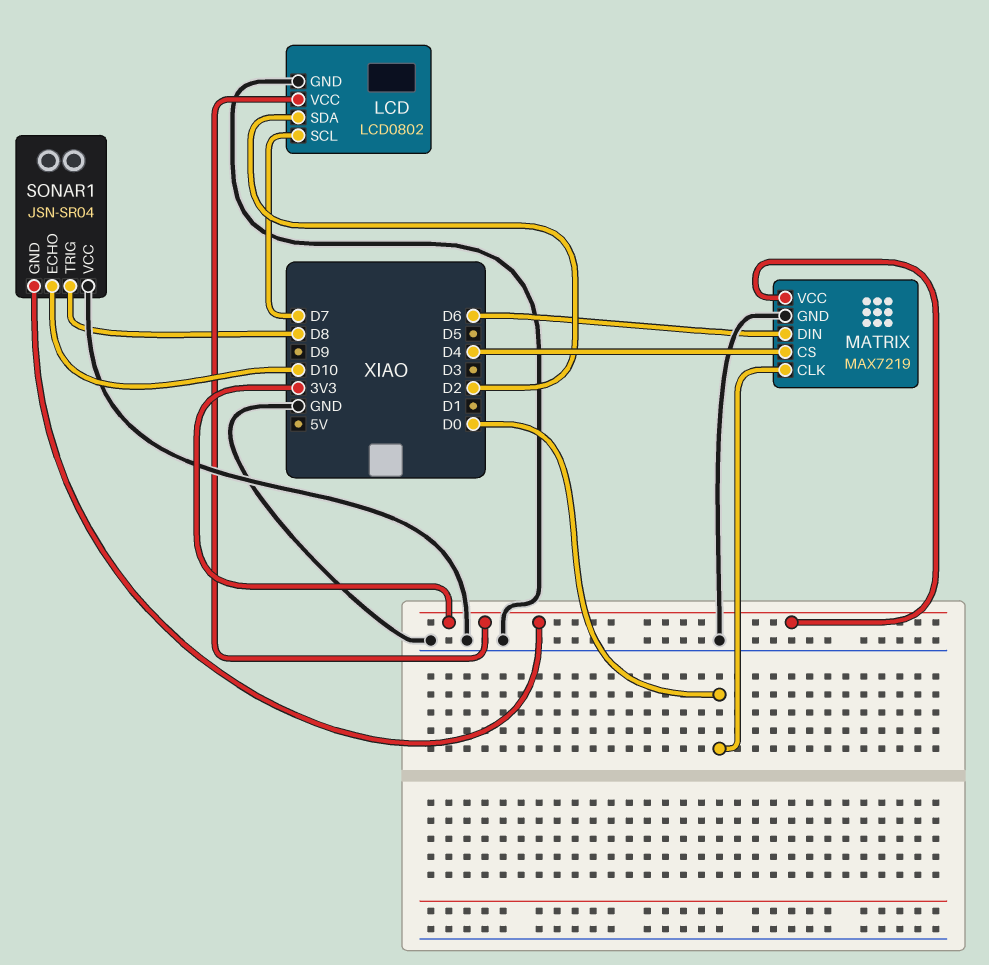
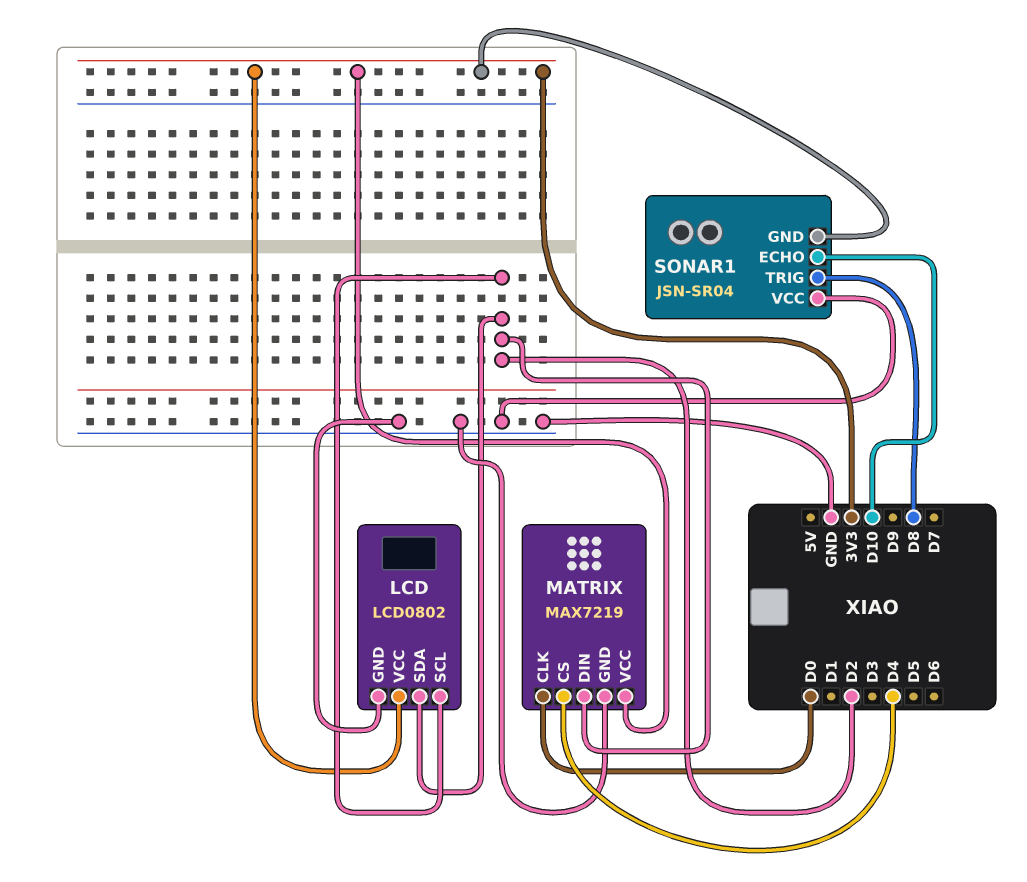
LCD pin SCL: D7 -> D2
MATRIX pin DIN: D6 -> D2

